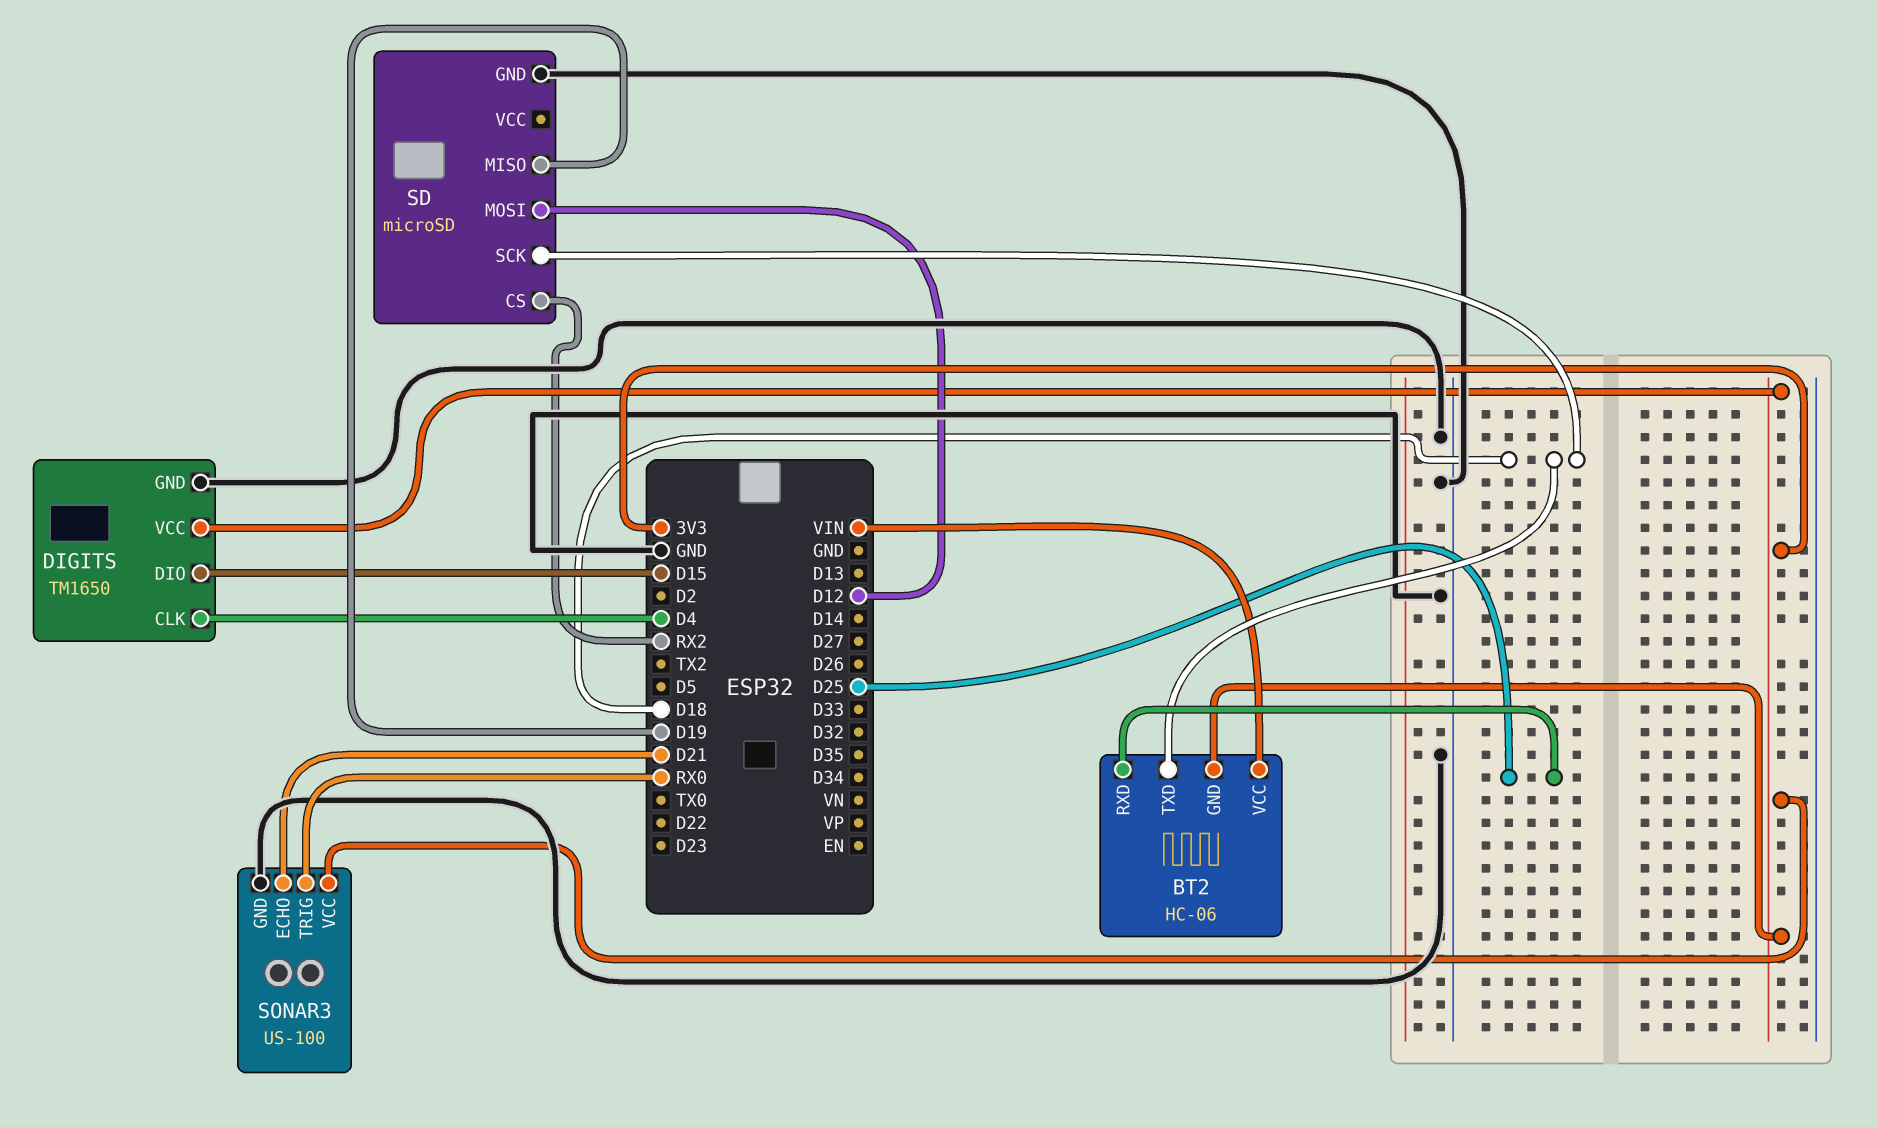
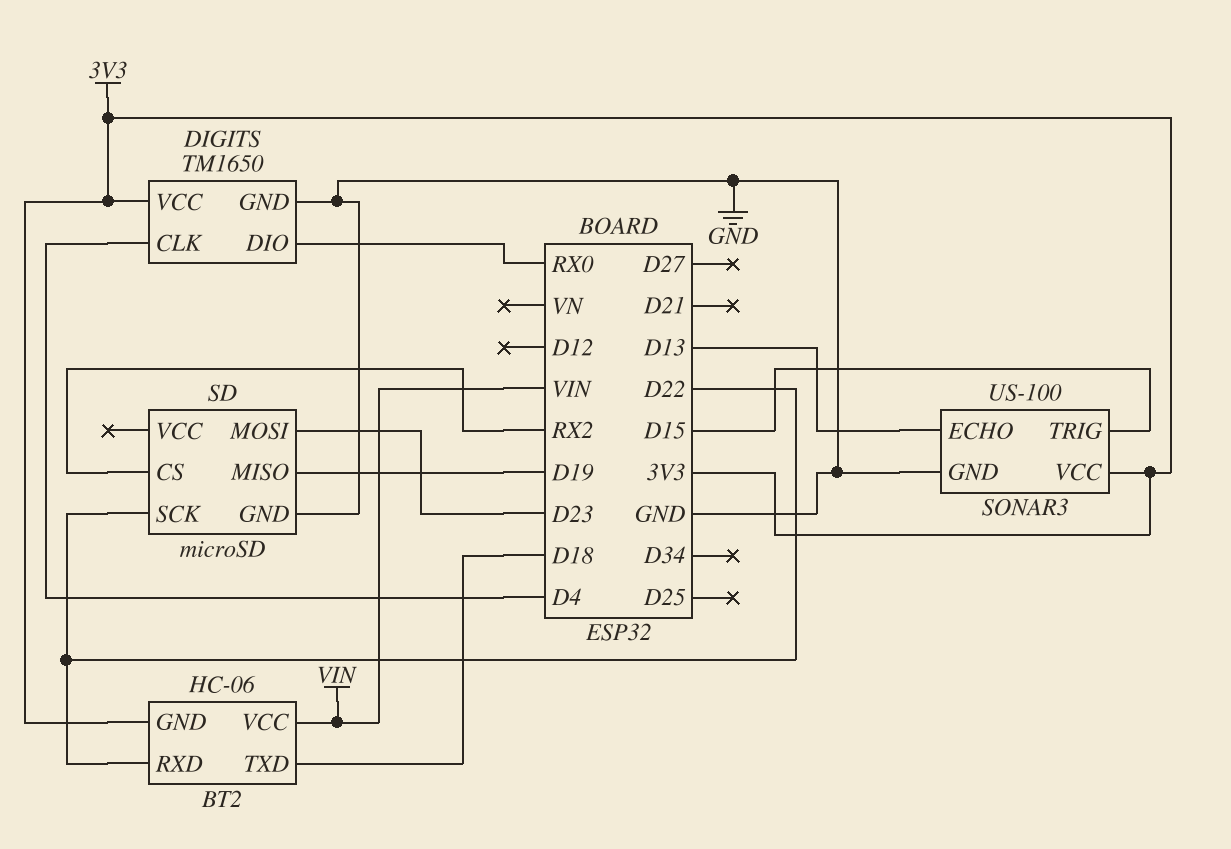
BT2 pin RXD: D25 -> D22
DIGITS pin DIO: D15 -> RX0
SD pin MOSI: D12 -> D23
SD pin SCK: D18 -> D22
SONAR3 pin ECHO: D21 -> D13
SONAR3 pin TRIG: RX0 -> D15

